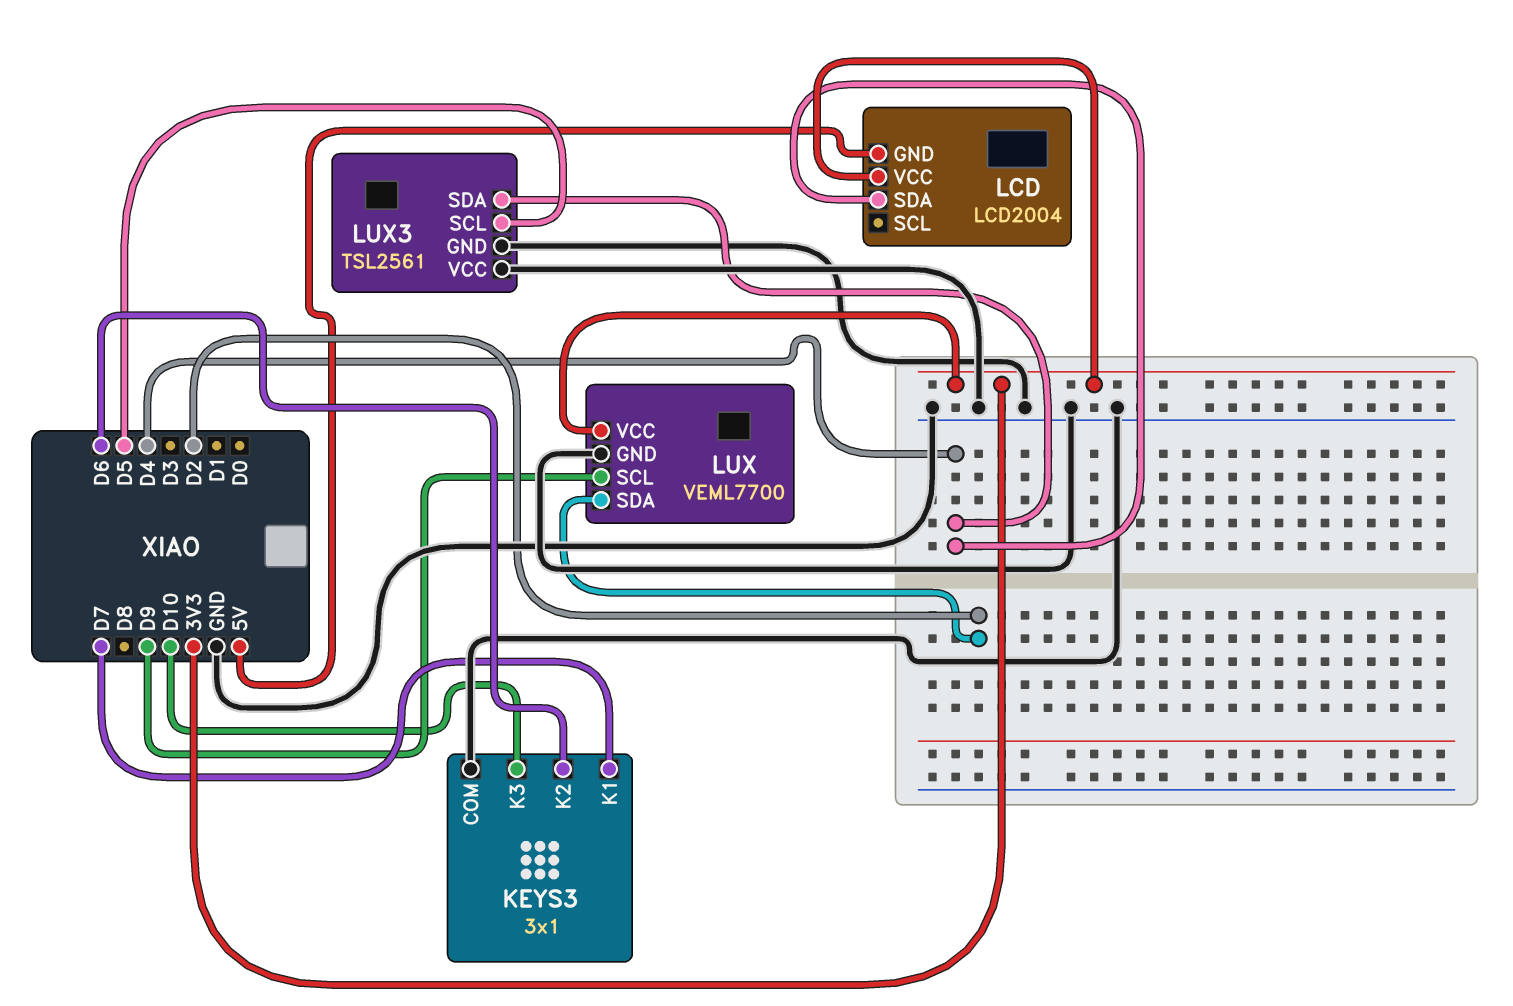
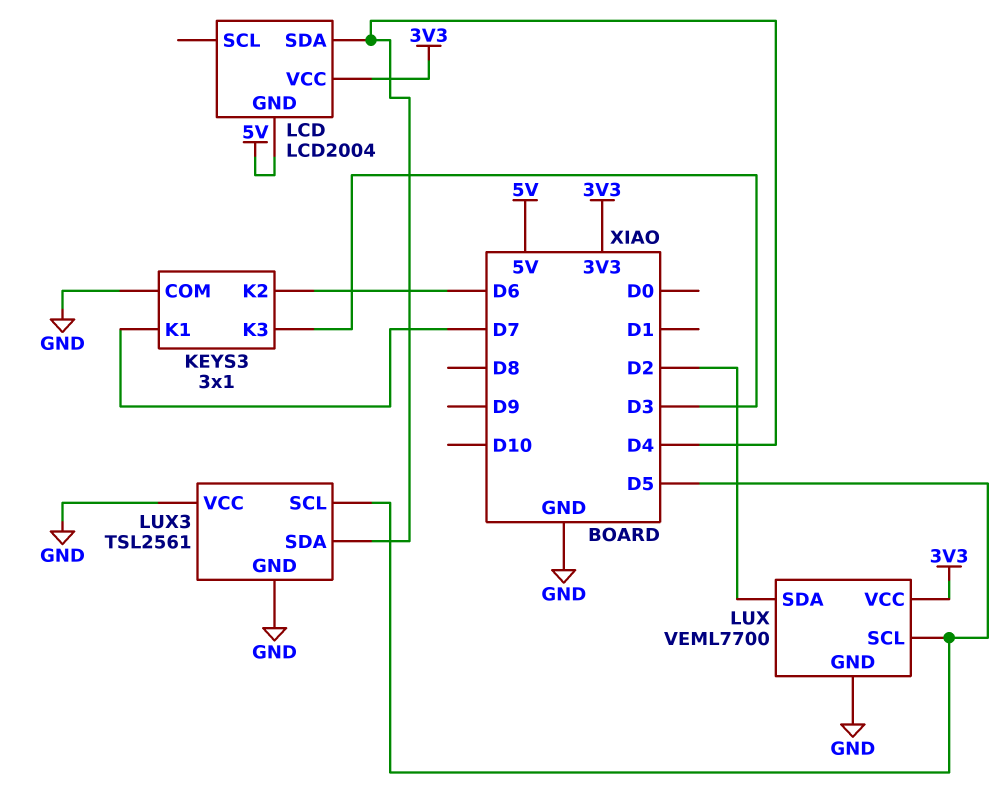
KEYS3 pin K3: D10 -> D3
LUX pin SCL: D9 -> D5

